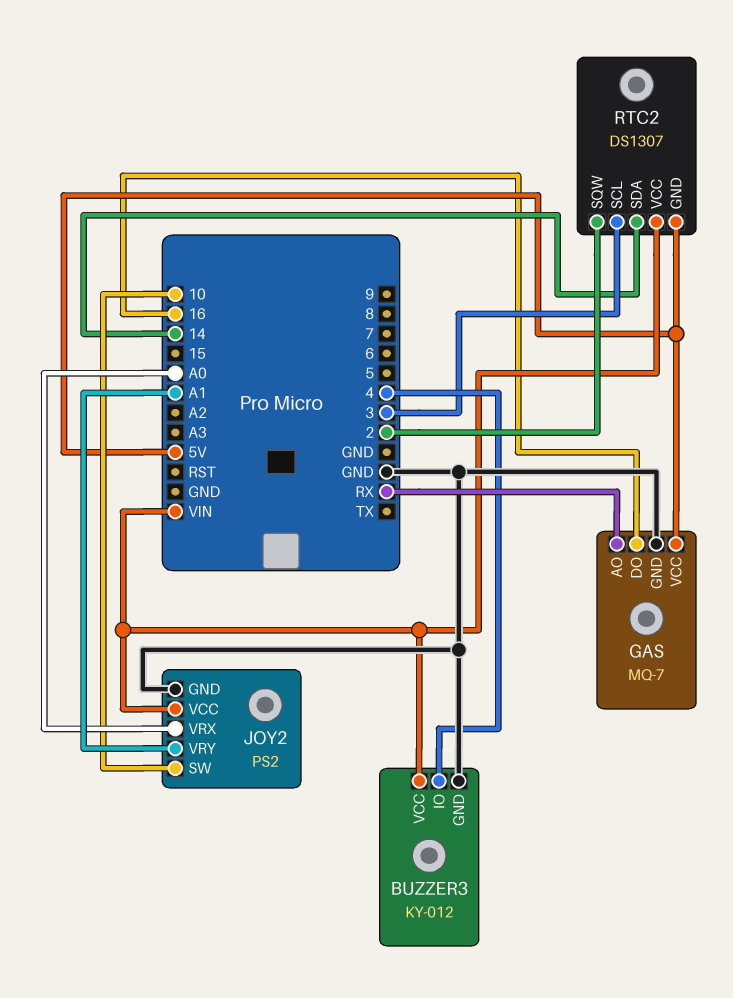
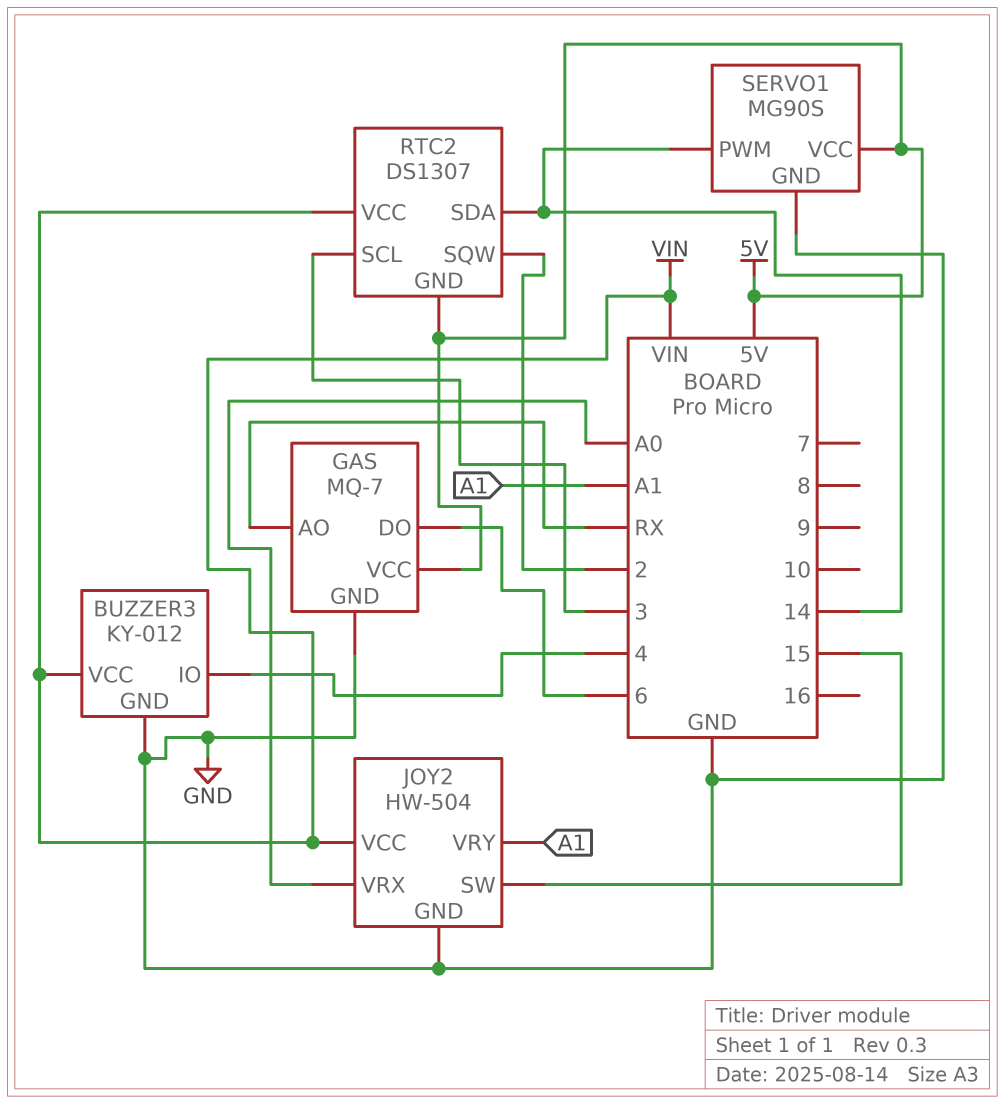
GAS pin DO: 16 -> 6
JOY2: PS2 -> HW-504
JOY2 pin SW: 10 -> 15
SERVO1: none -> MG90S
SERVO1 pin GND: none -> GND
SERVO1 pin PWM: none -> 14
SERVO1 pin VCC: none -> 5V

